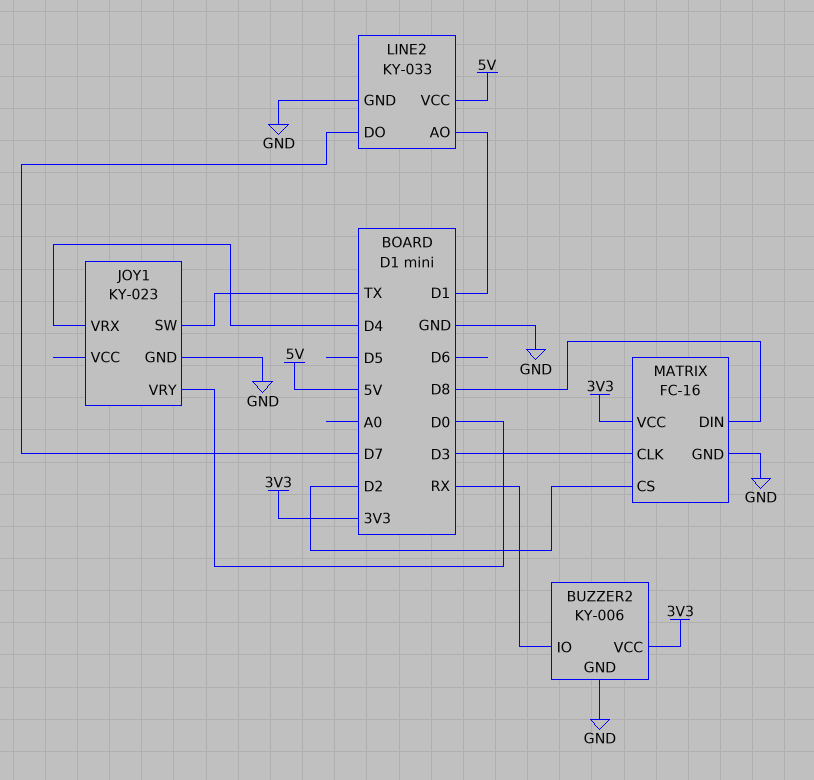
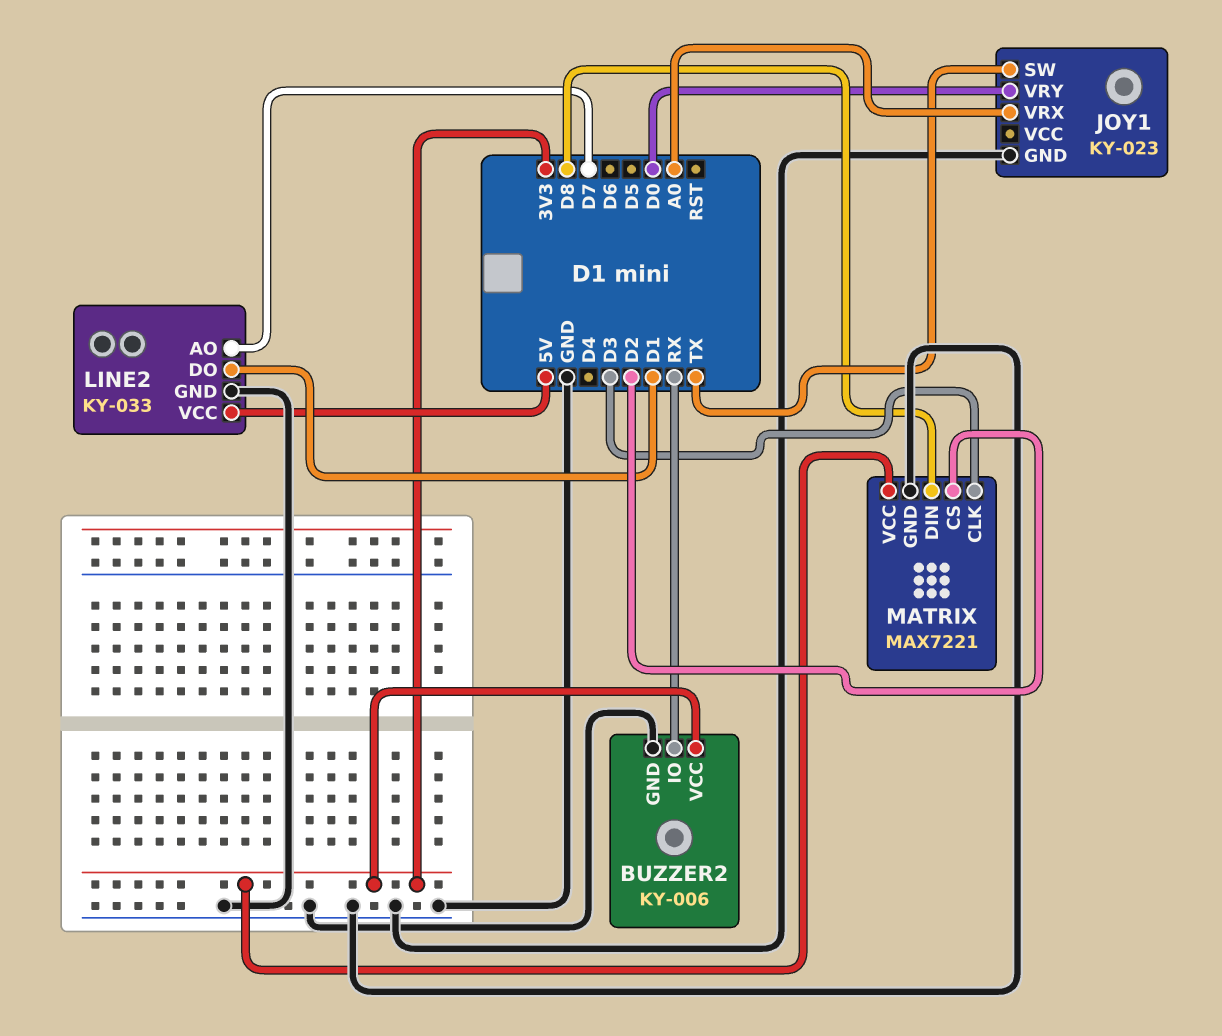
JOY1 pin VRX: D4 -> A0
LINE2 pin AO: D1 -> D7
LINE2 pin DO: D7 -> D1
MATRIX: FC-16 -> MAX7221

